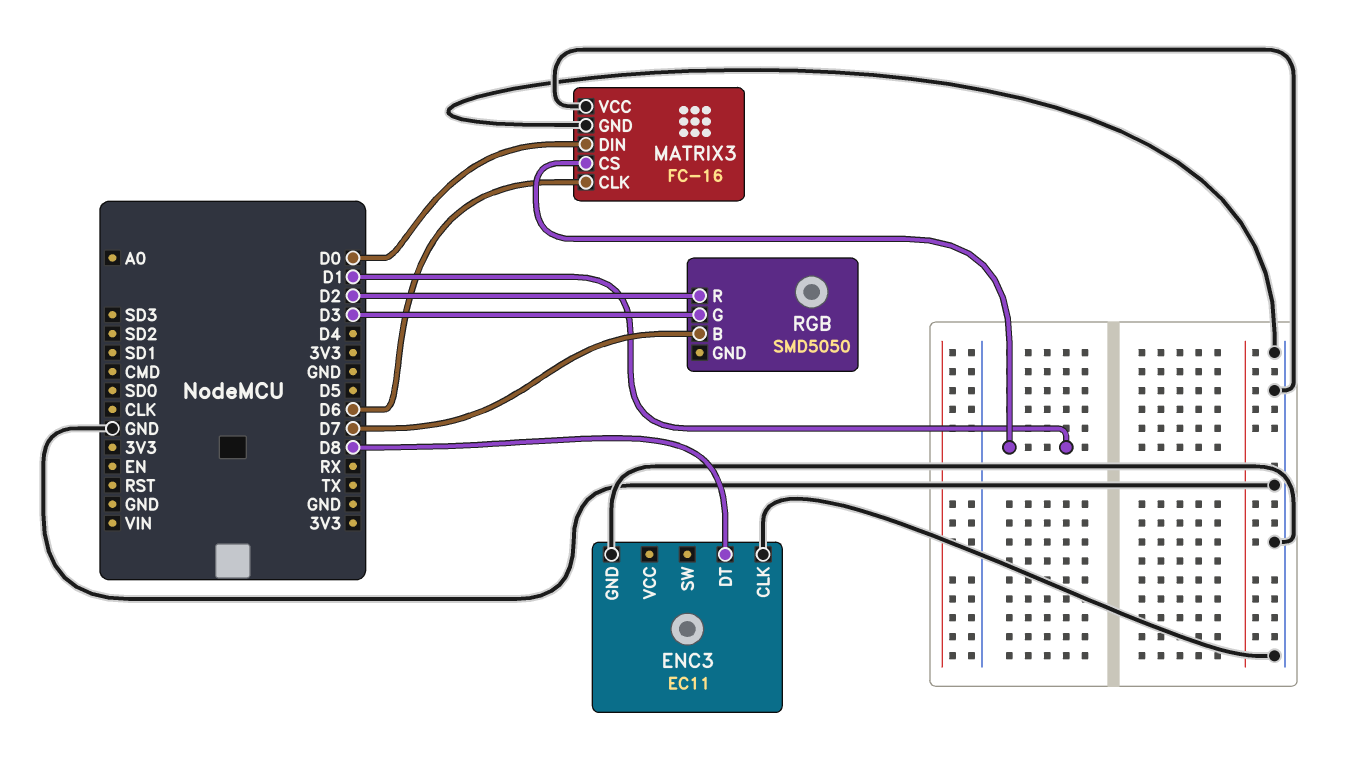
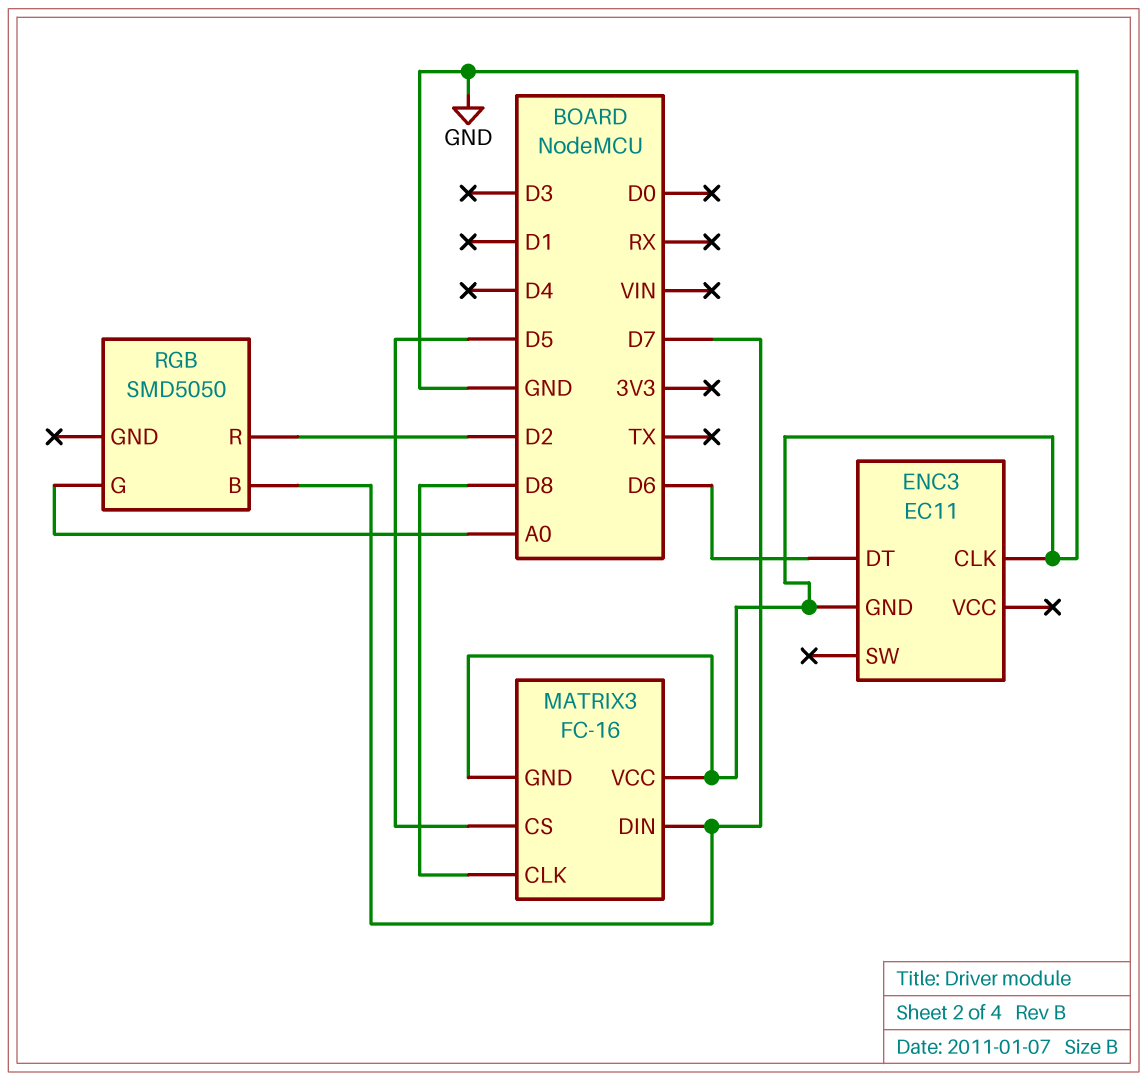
ENC3 pin DT: D8 -> D6
MATRIX3 pin CLK: D6 -> D8
MATRIX3 pin CS: D1 -> D5
MATRIX3 pin DIN: D0 -> D7
RGB pin G: D3 -> A0

